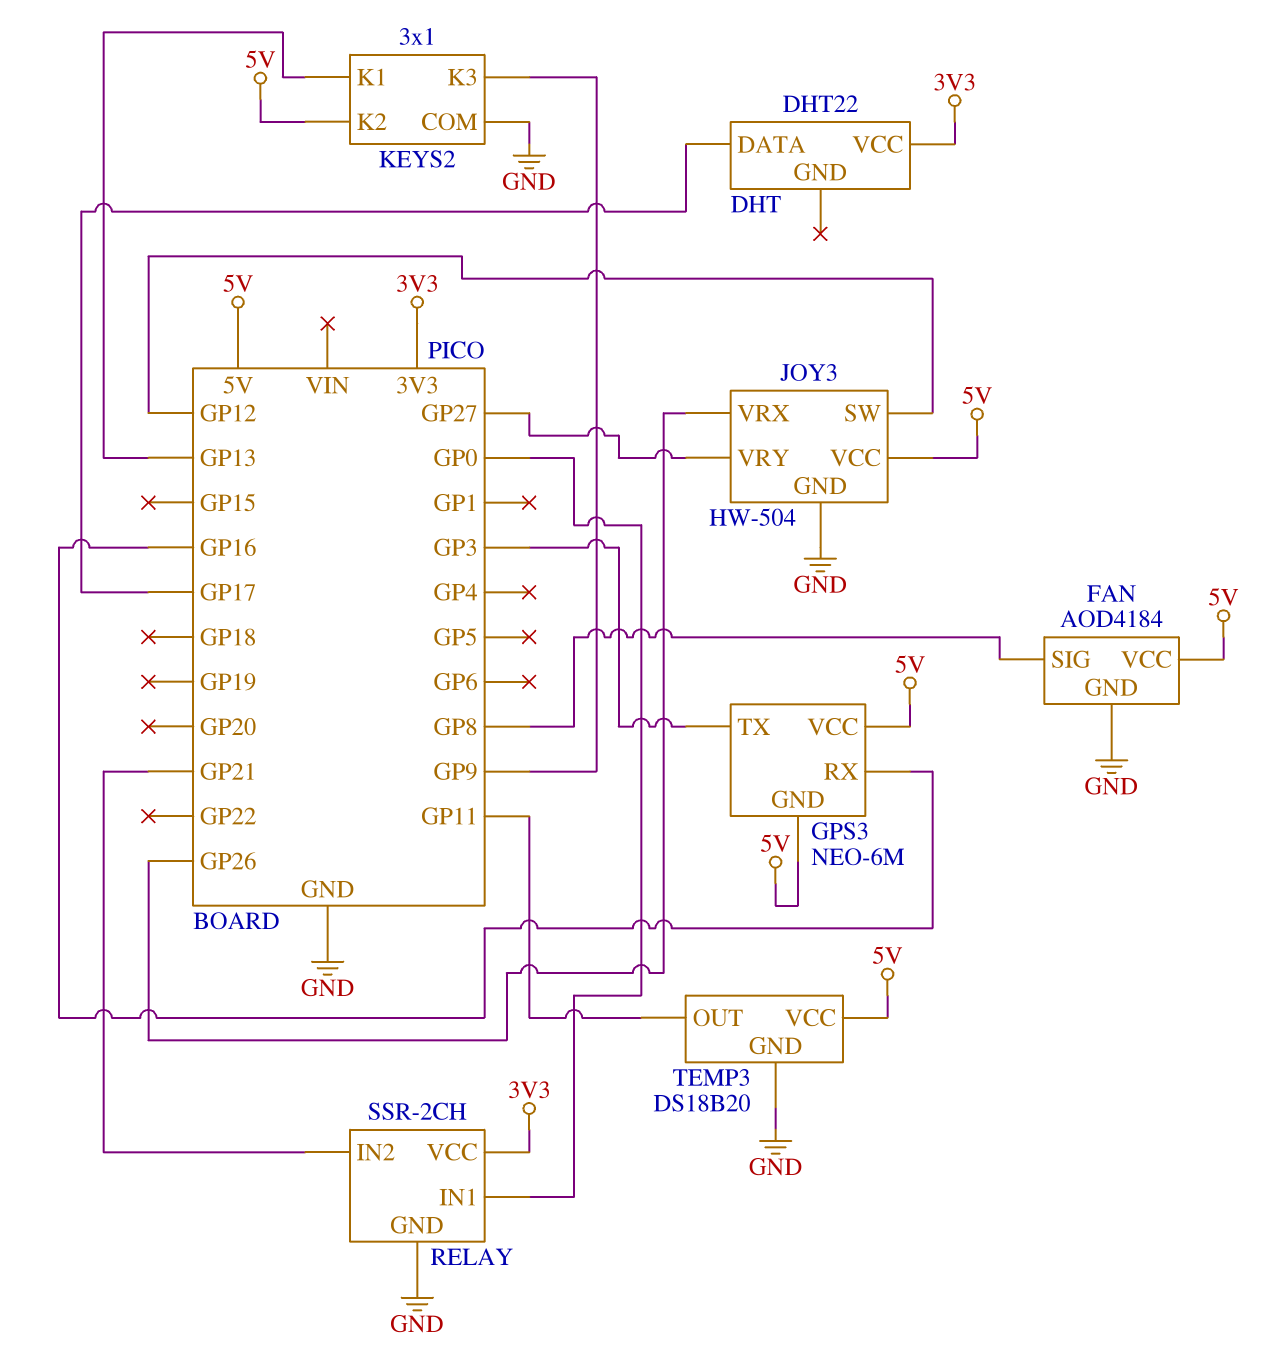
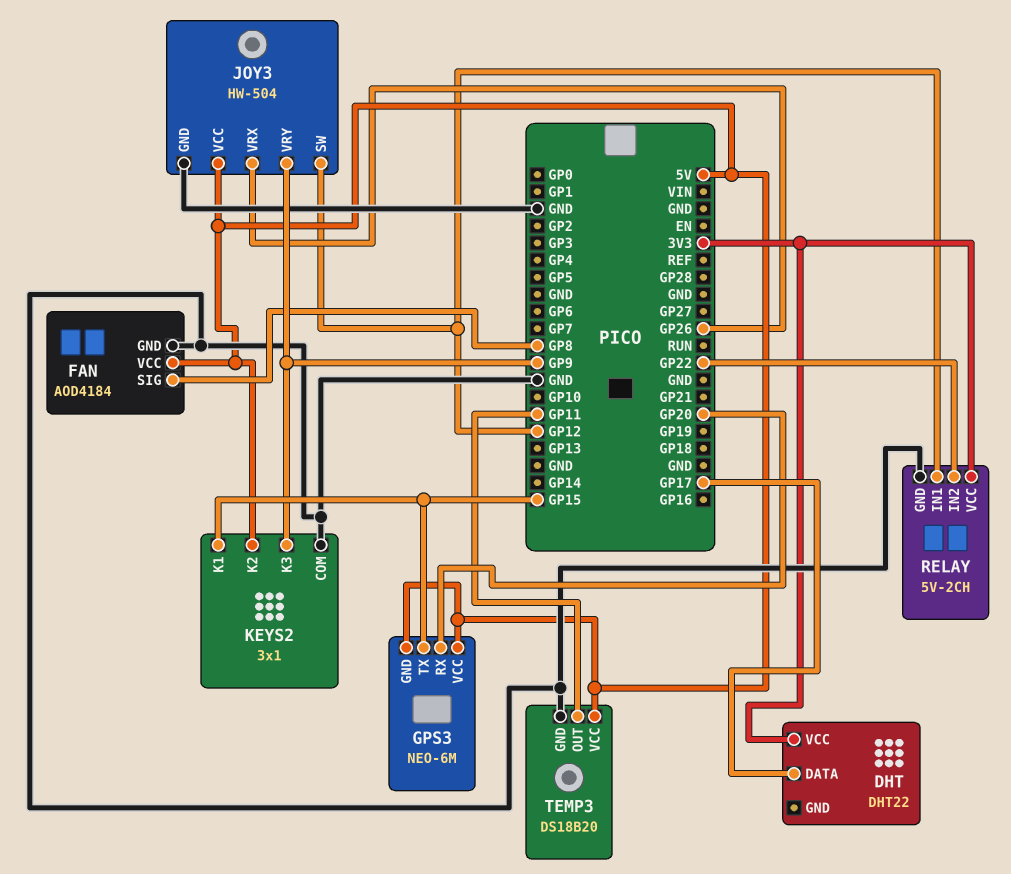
GPS3 pin RX: GP16 -> GP20
GPS3 pin TX: GP3 -> GP15
JOY3 pin VRY: GP27 -> GP9
KEYS2 pin K1: GP13 -> GP15
RELAY: SSR-2CH -> 5V-2CH
RELAY pin IN1: GP0 -> GP12
RELAY pin IN2: GP21 -> GP22

